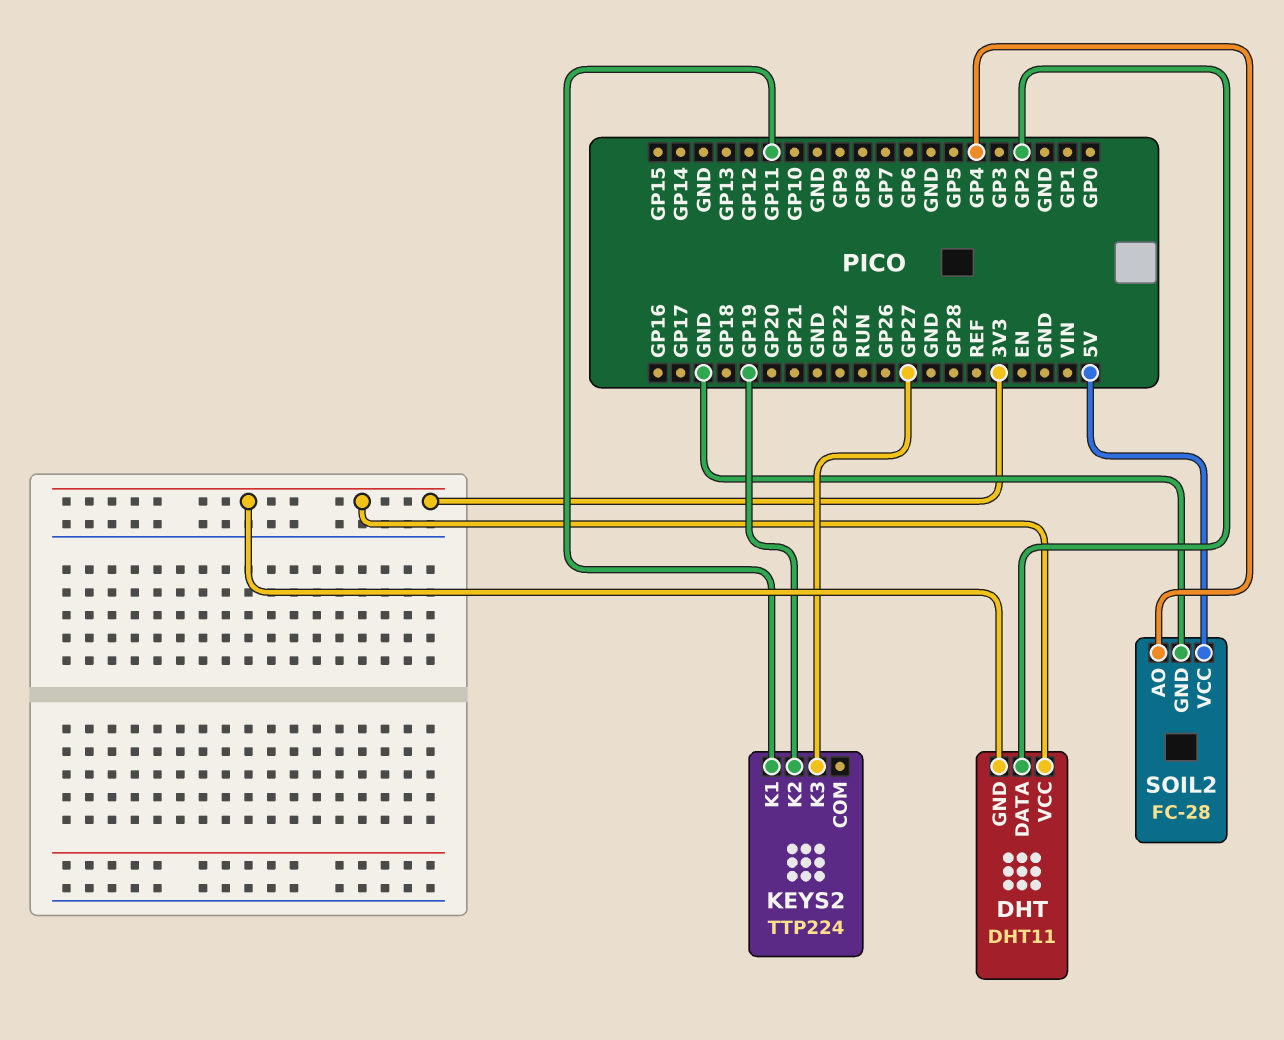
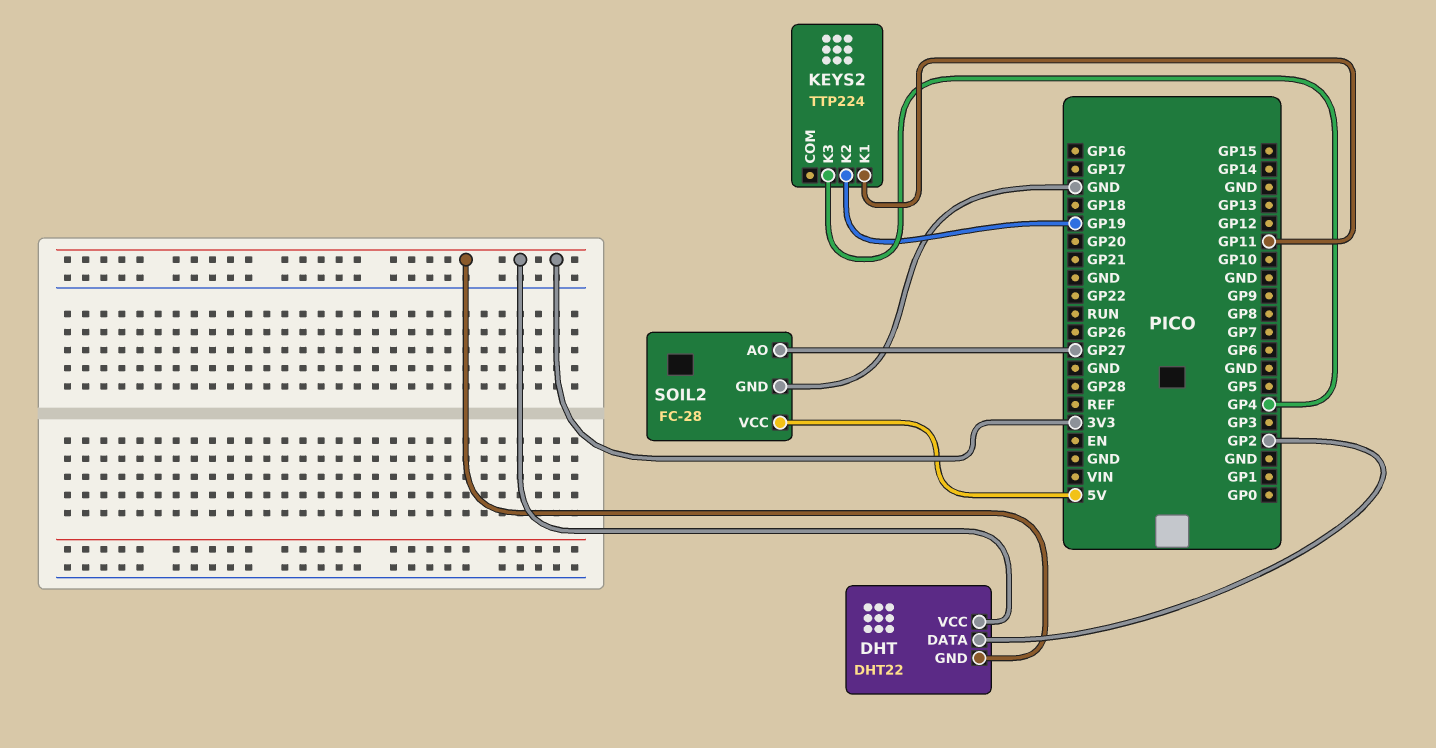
DHT: DHT11 -> DHT22
KEYS2 pin K3: GP27 -> GP4
SOIL2 pin AO: GP4 -> GP27

